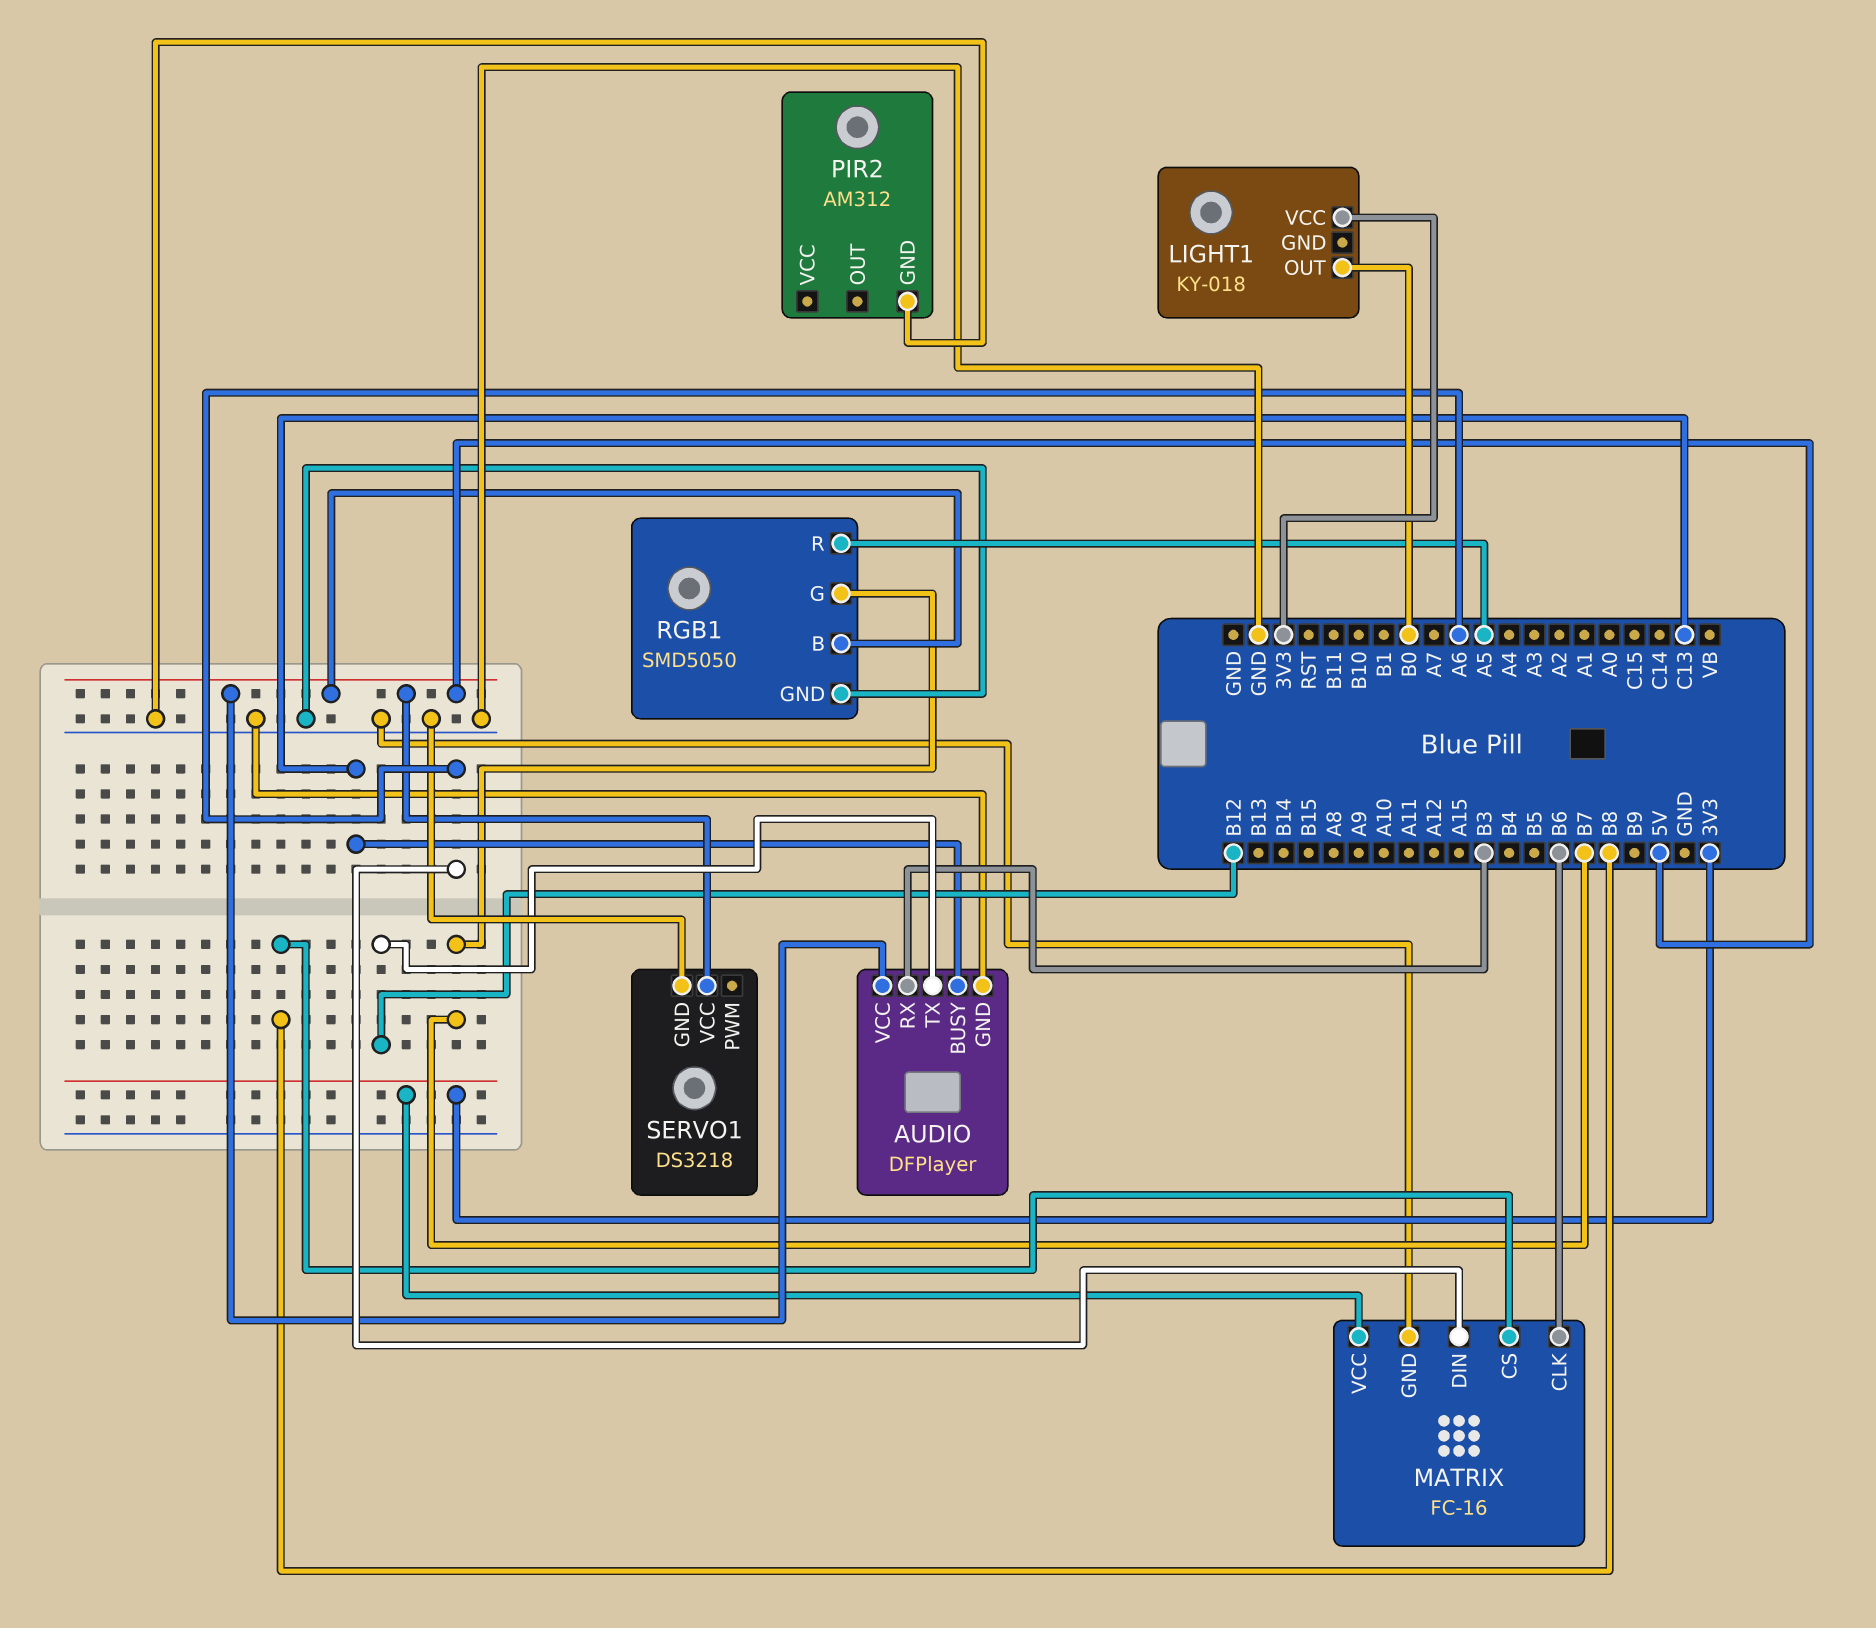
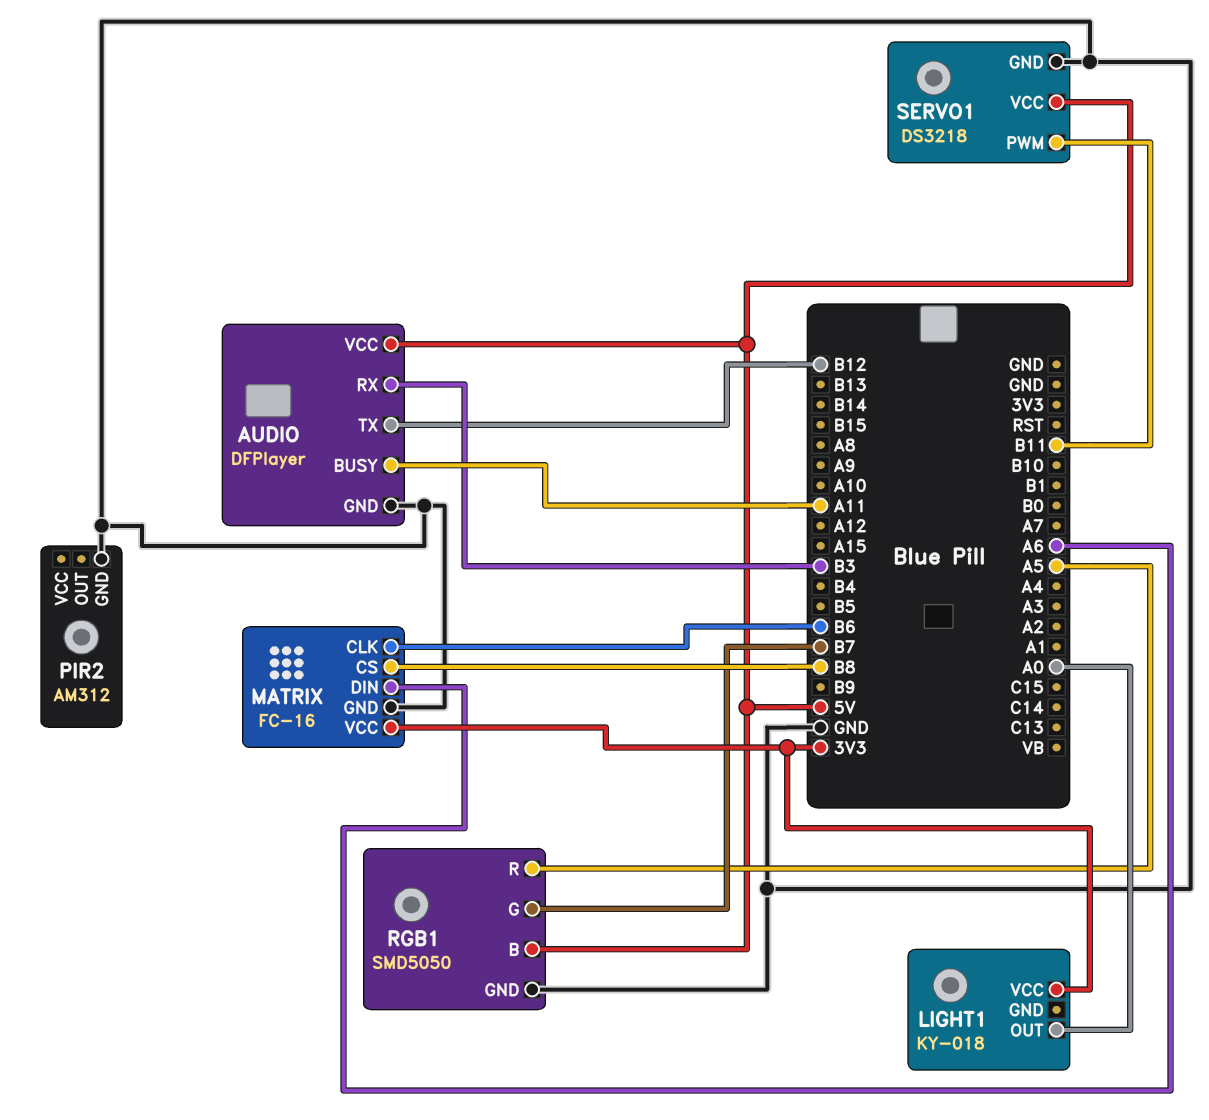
AUDIO pin BUSY: C13 -> A11
LIGHT1 pin OUT: B0 -> A0
SERVO1 pin PWM: none -> B11

